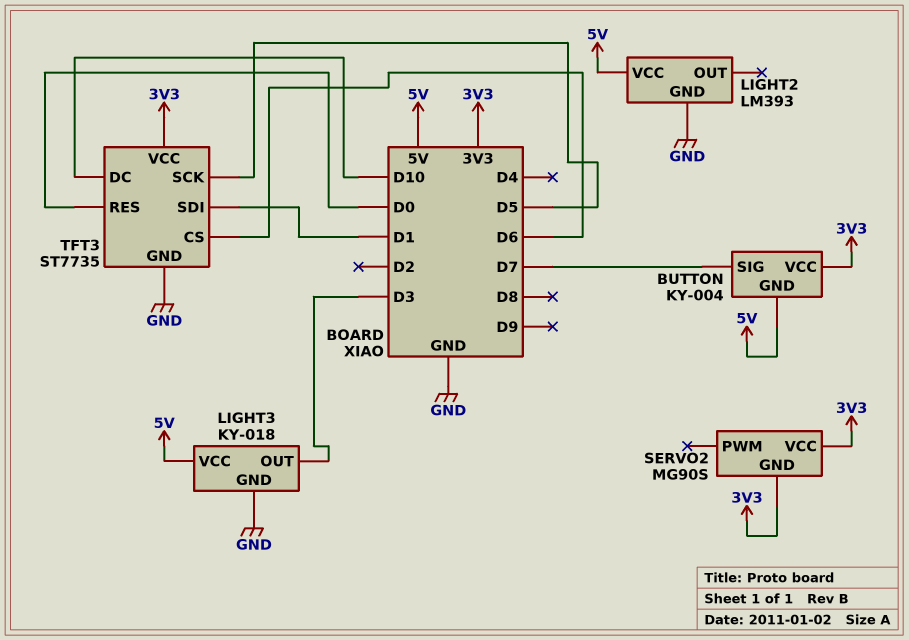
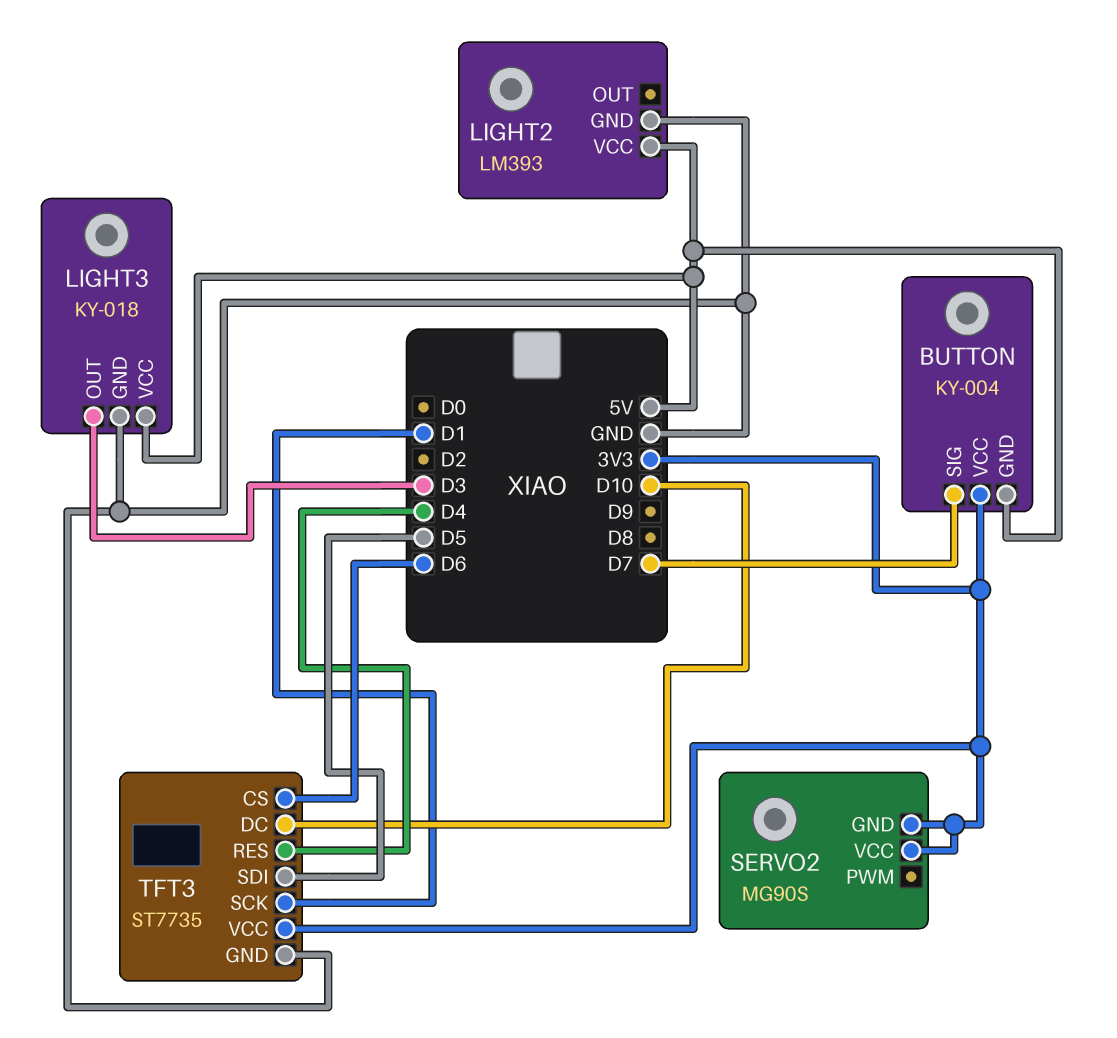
TFT3 pin RES: D0 -> D4
TFT3 pin SCK: D5 -> D1
TFT3 pin SDI: D1 -> D5

